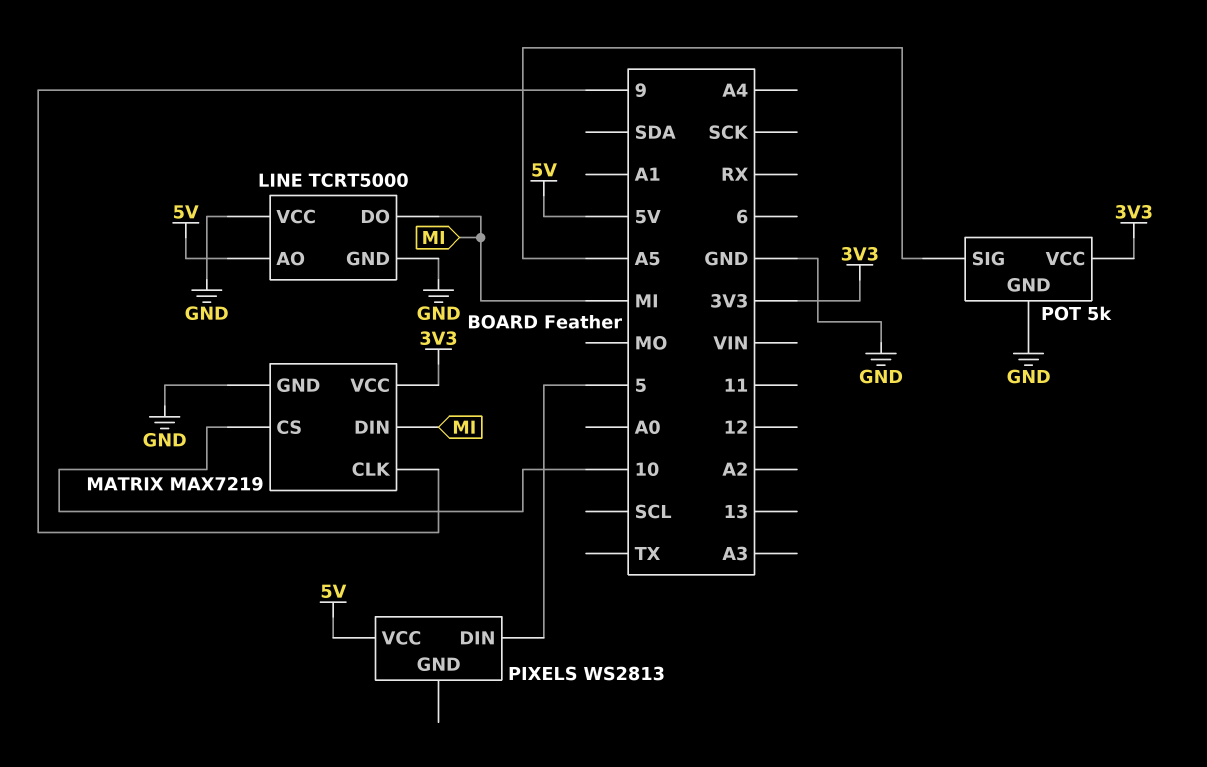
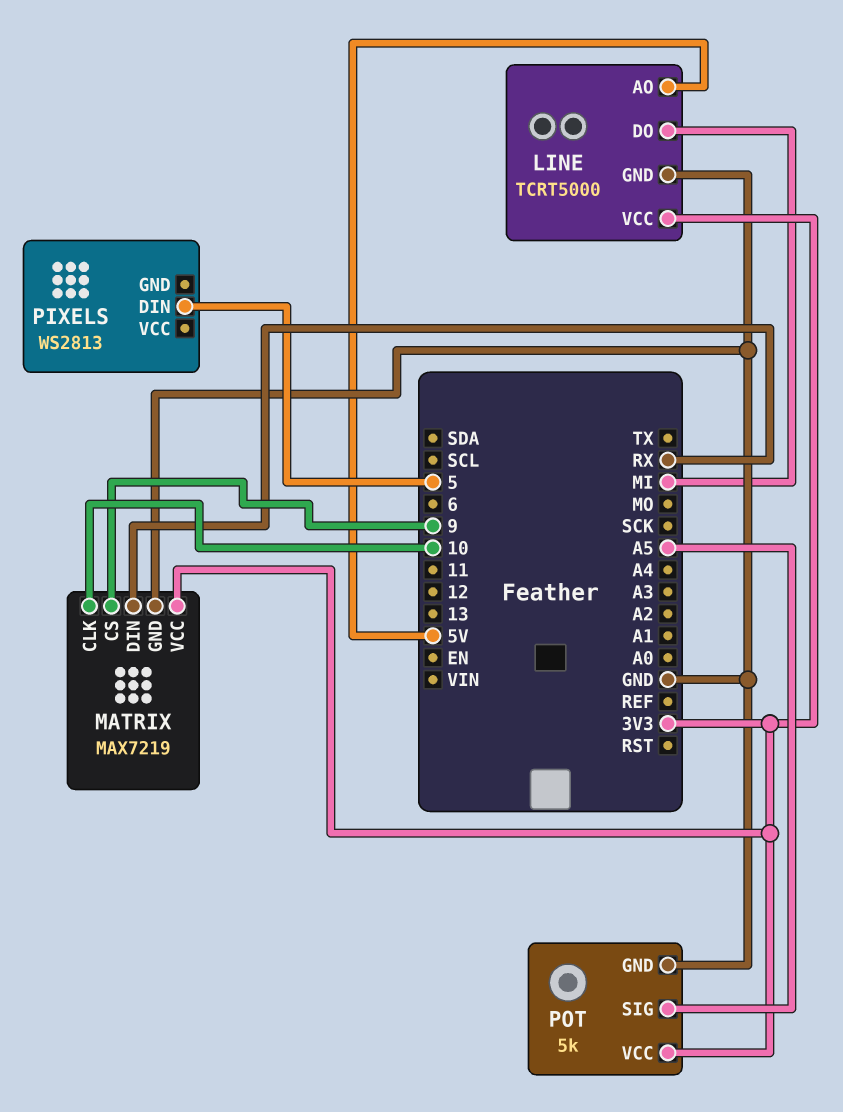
LINE pin VCC: GND -> 3V3
MATRIX pin CLK: 9 -> 10
MATRIX pin CS: 10 -> 9
MATRIX pin DIN: MI -> RX
PIXELS pin VCC: 5V -> none

